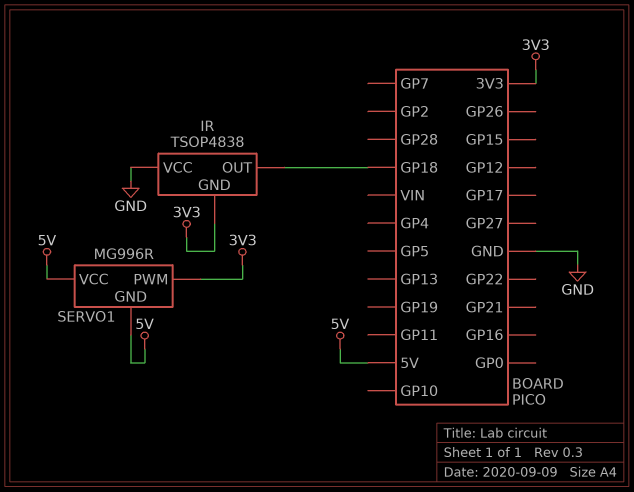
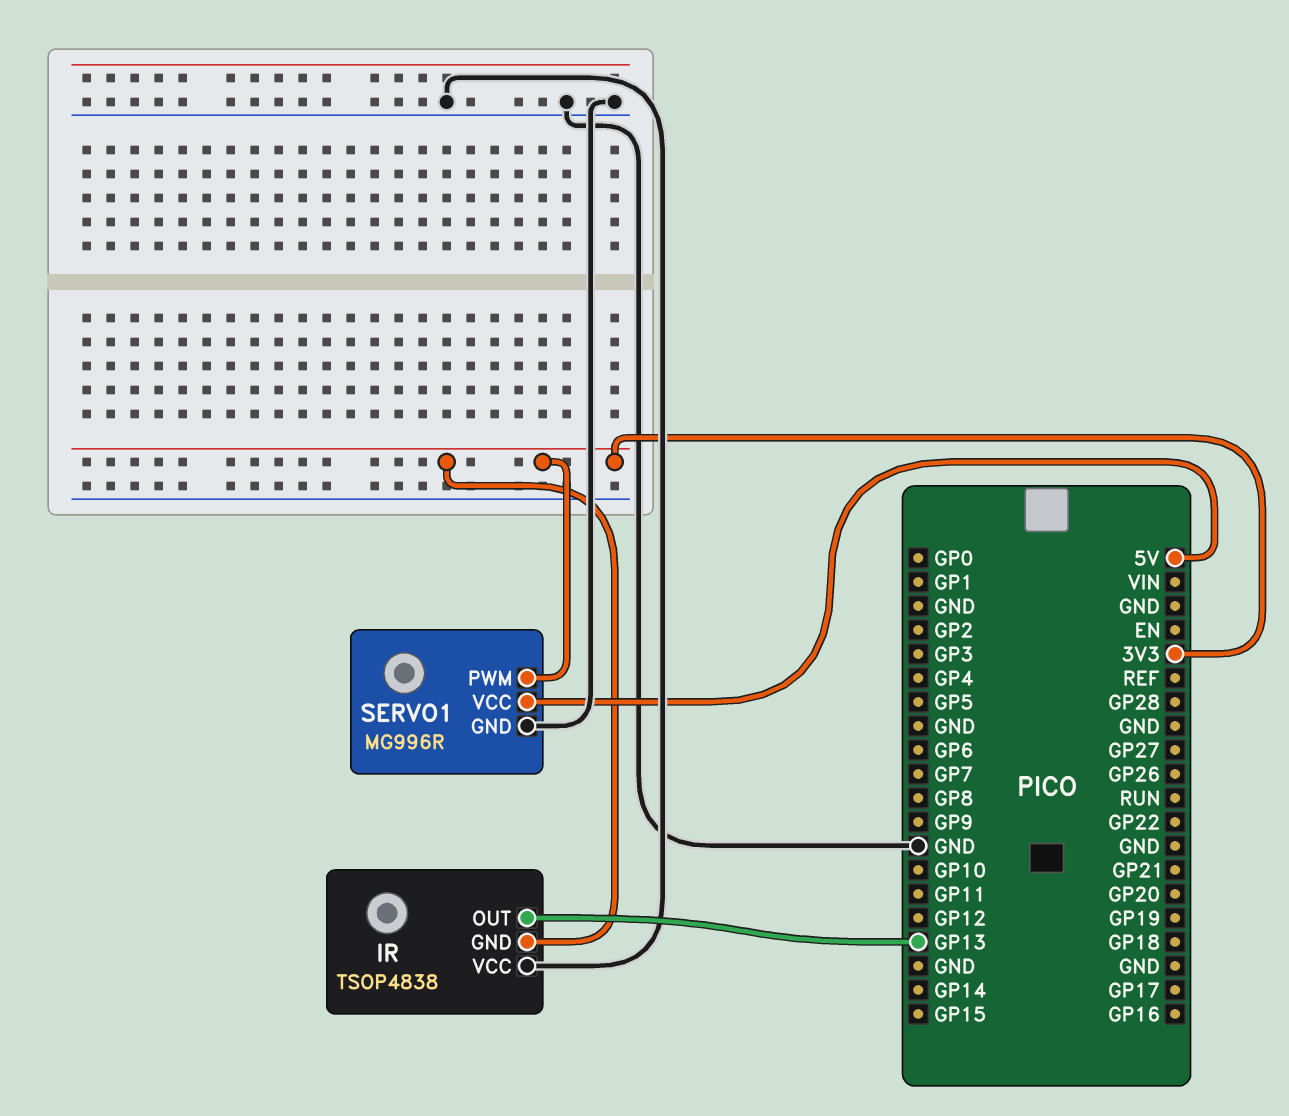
IR pin OUT: GP18 -> GP13
SERVO1 pin GND: 5V -> GND

